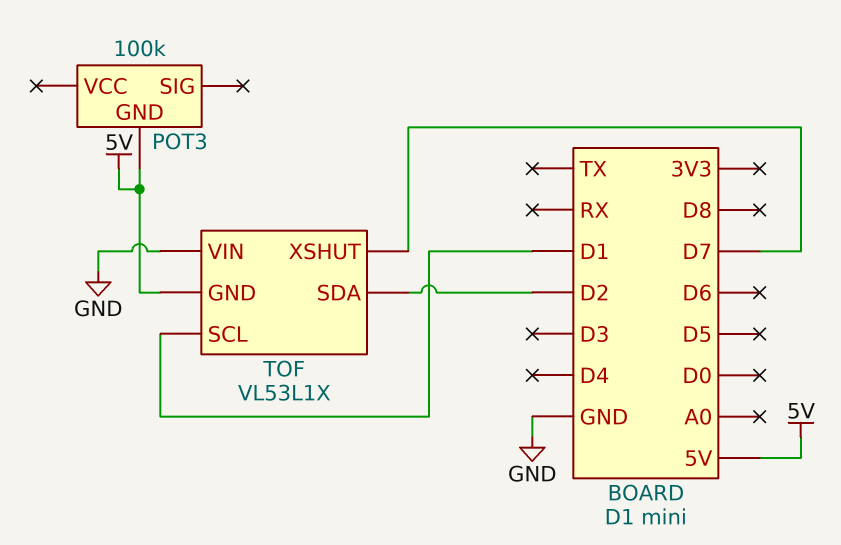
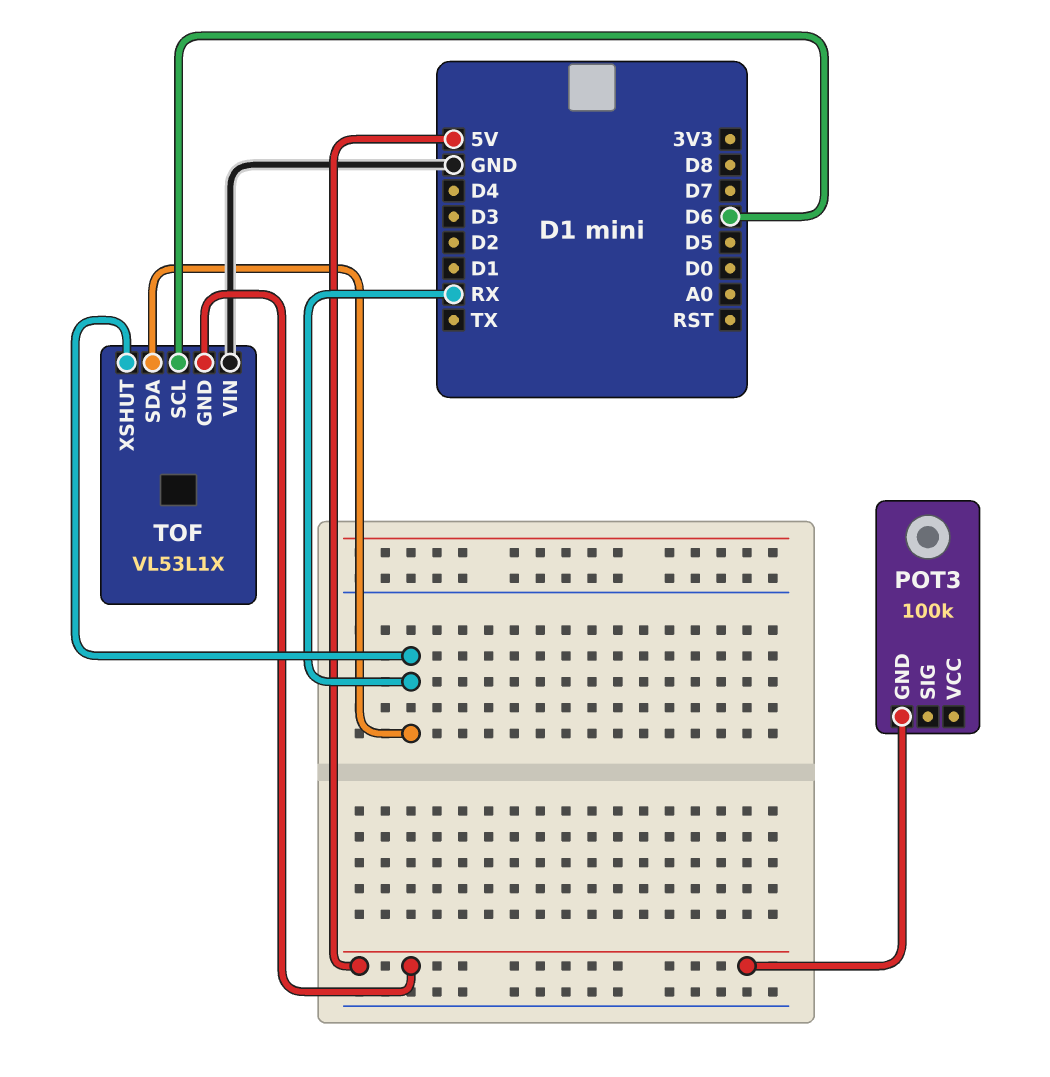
TOF pin SCL: D1 -> D6
TOF pin SDA: D2 -> RX
TOF pin XSHUT: D7 -> RX

